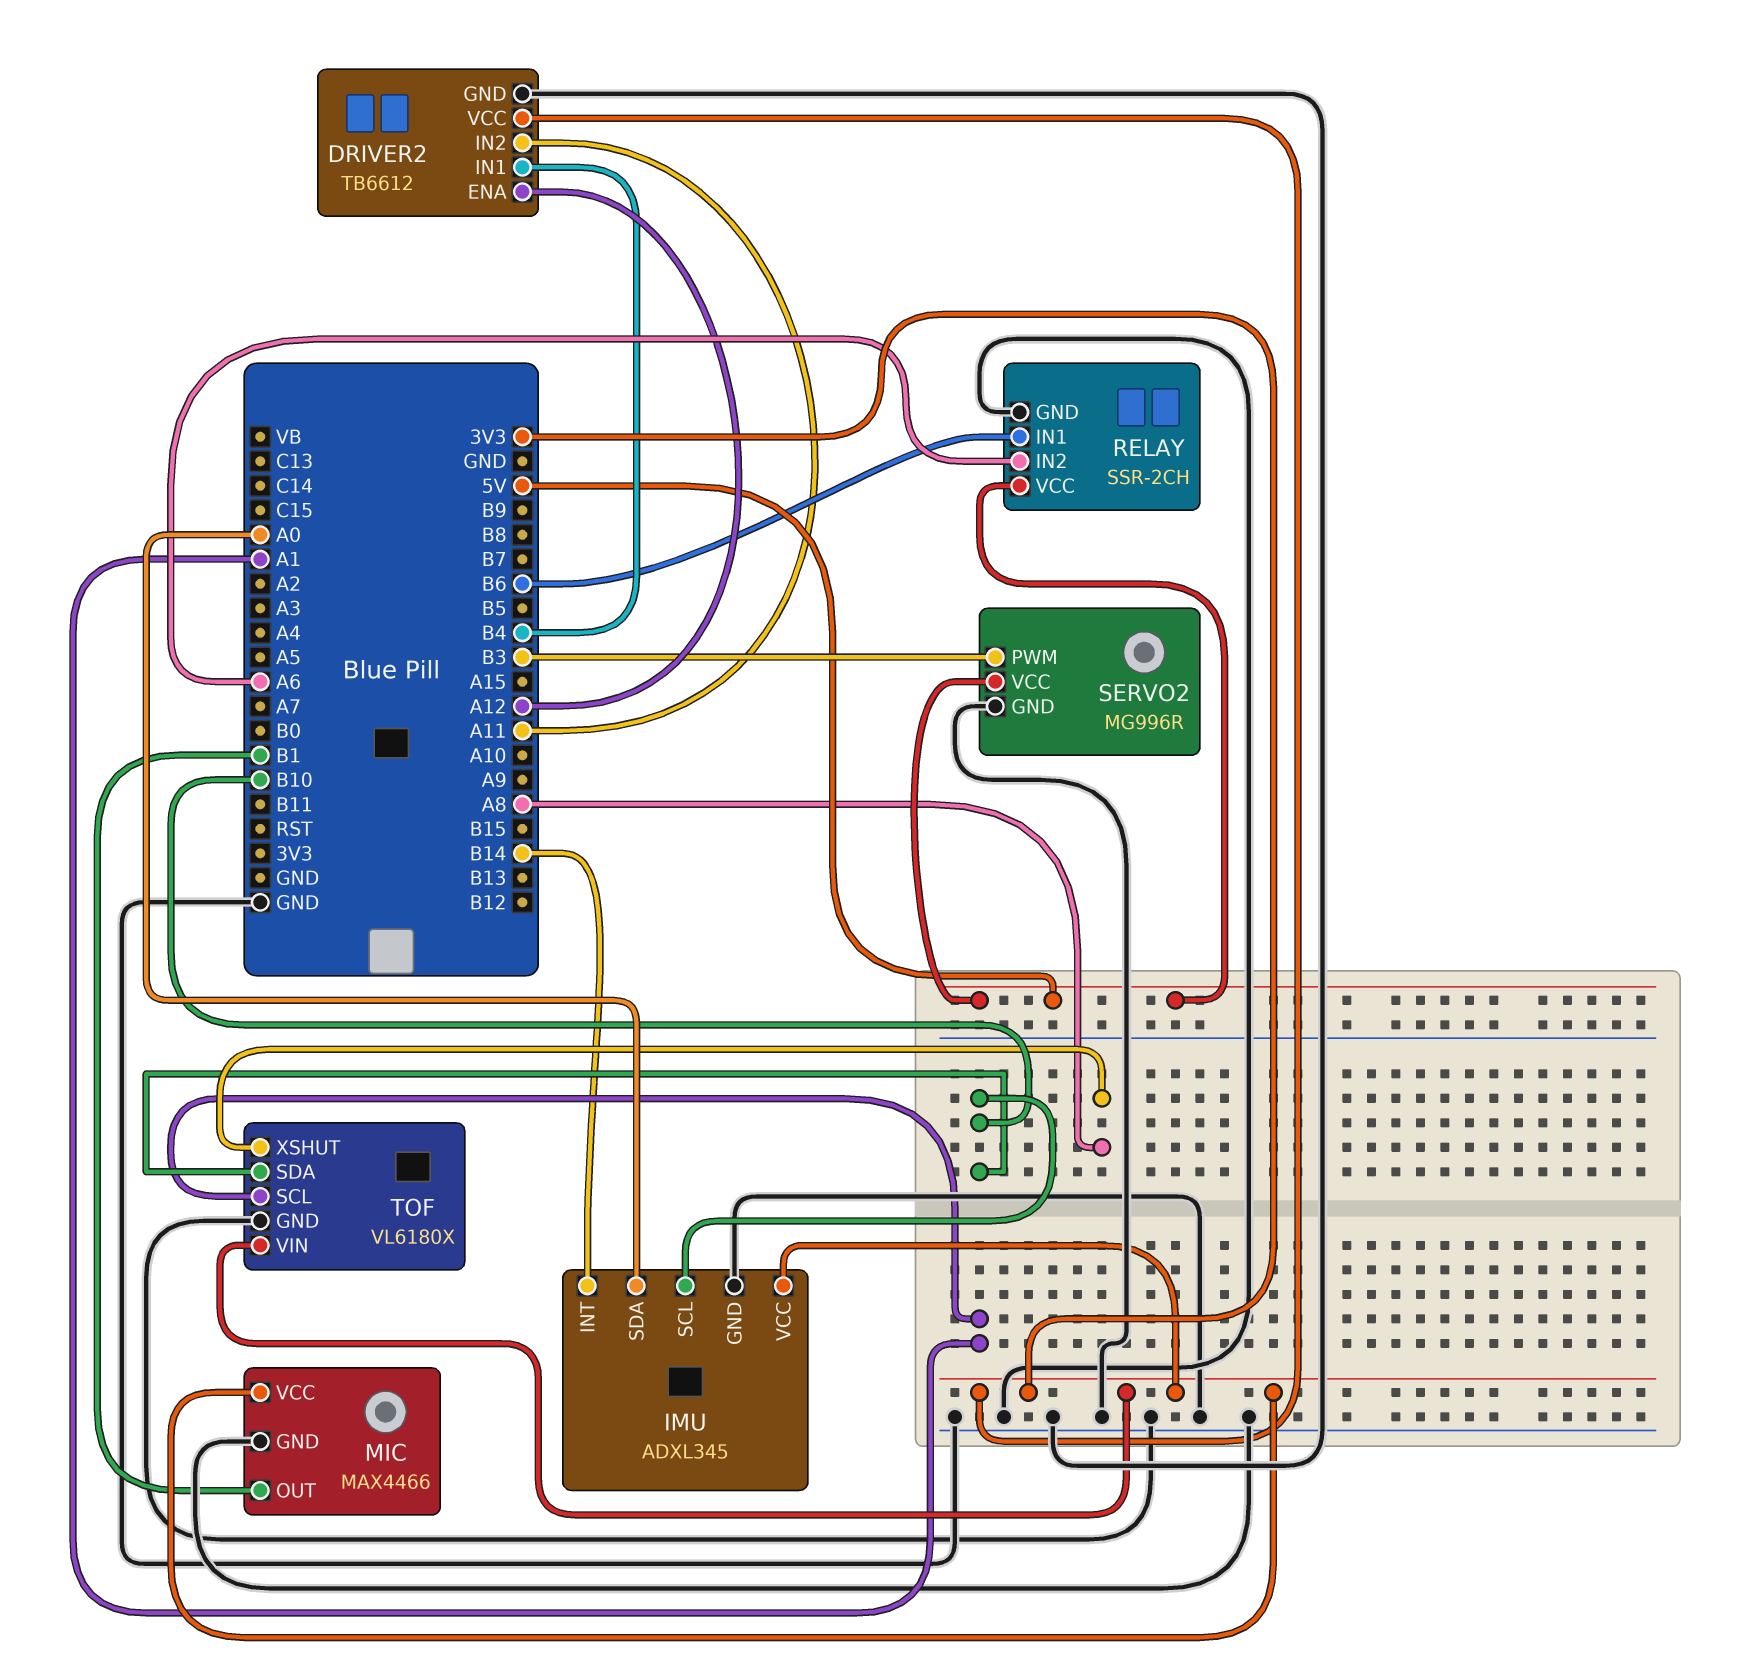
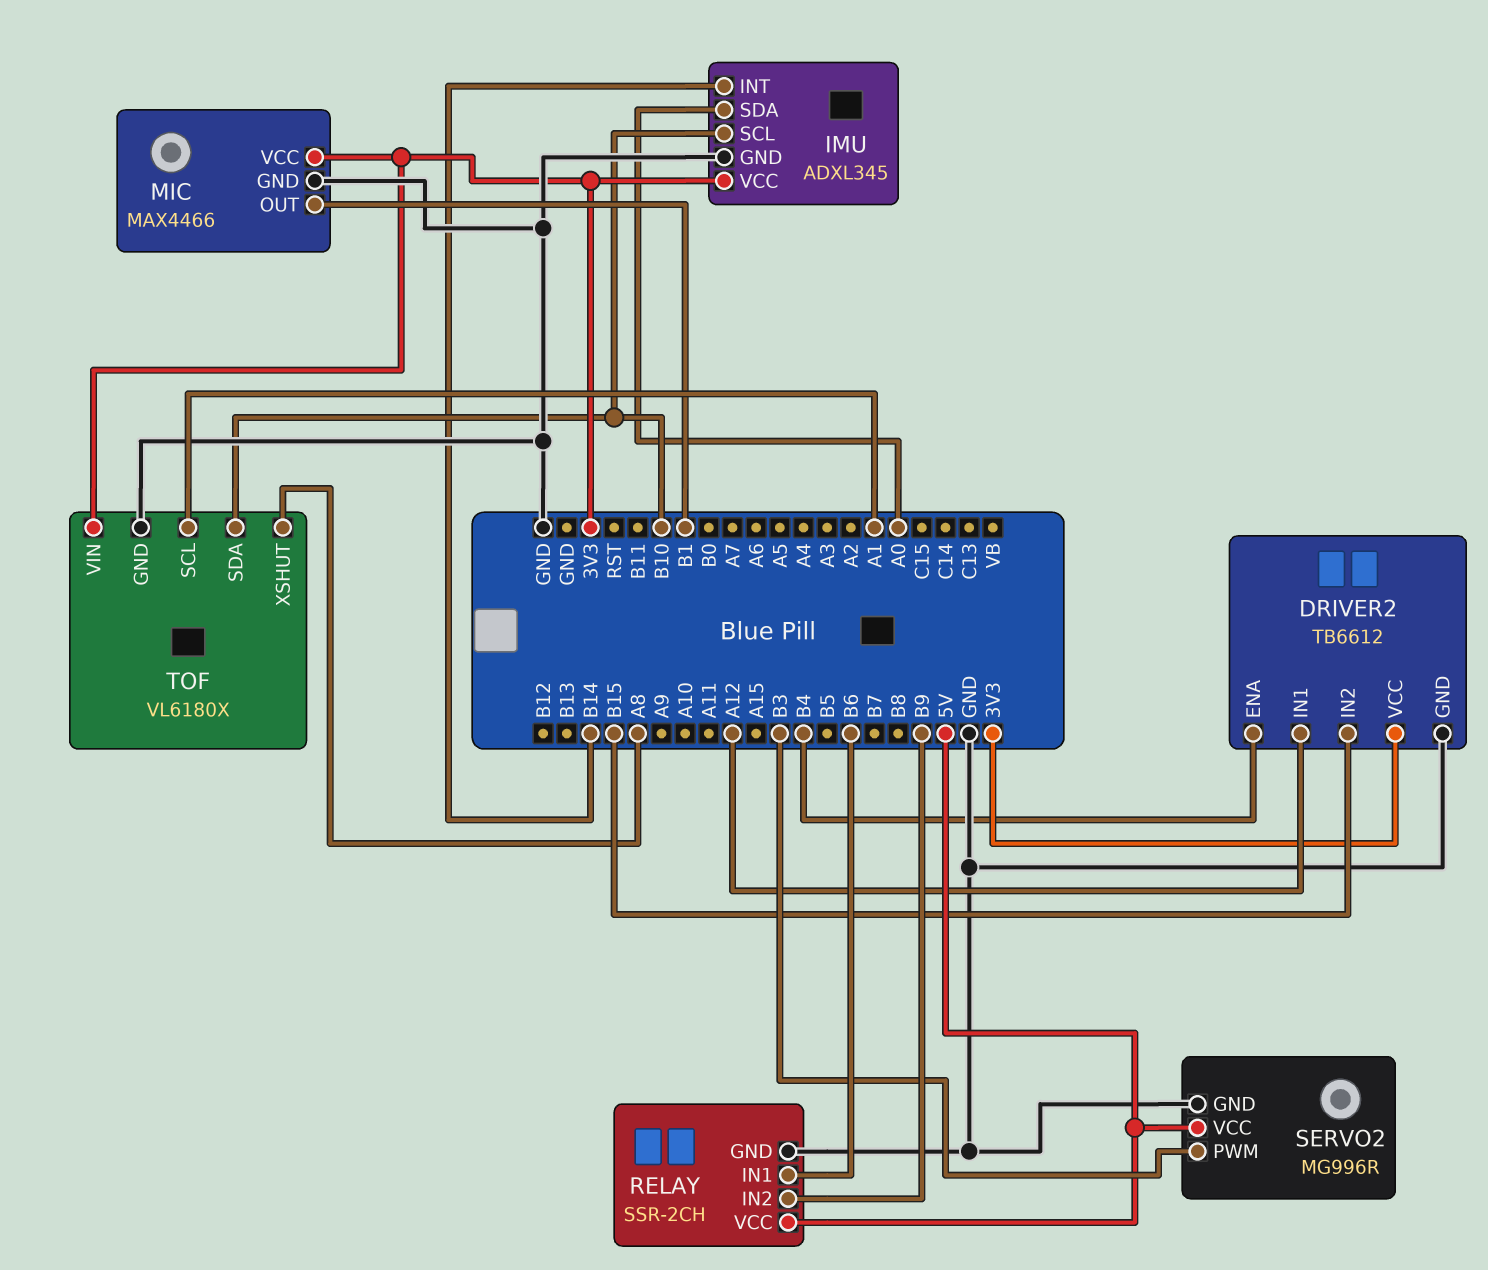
DRIVER2 pin ENA: A12 -> B4
DRIVER2 pin IN1: B4 -> A12
DRIVER2 pin IN2: A11 -> B15
RELAY pin IN2: A6 -> B9

